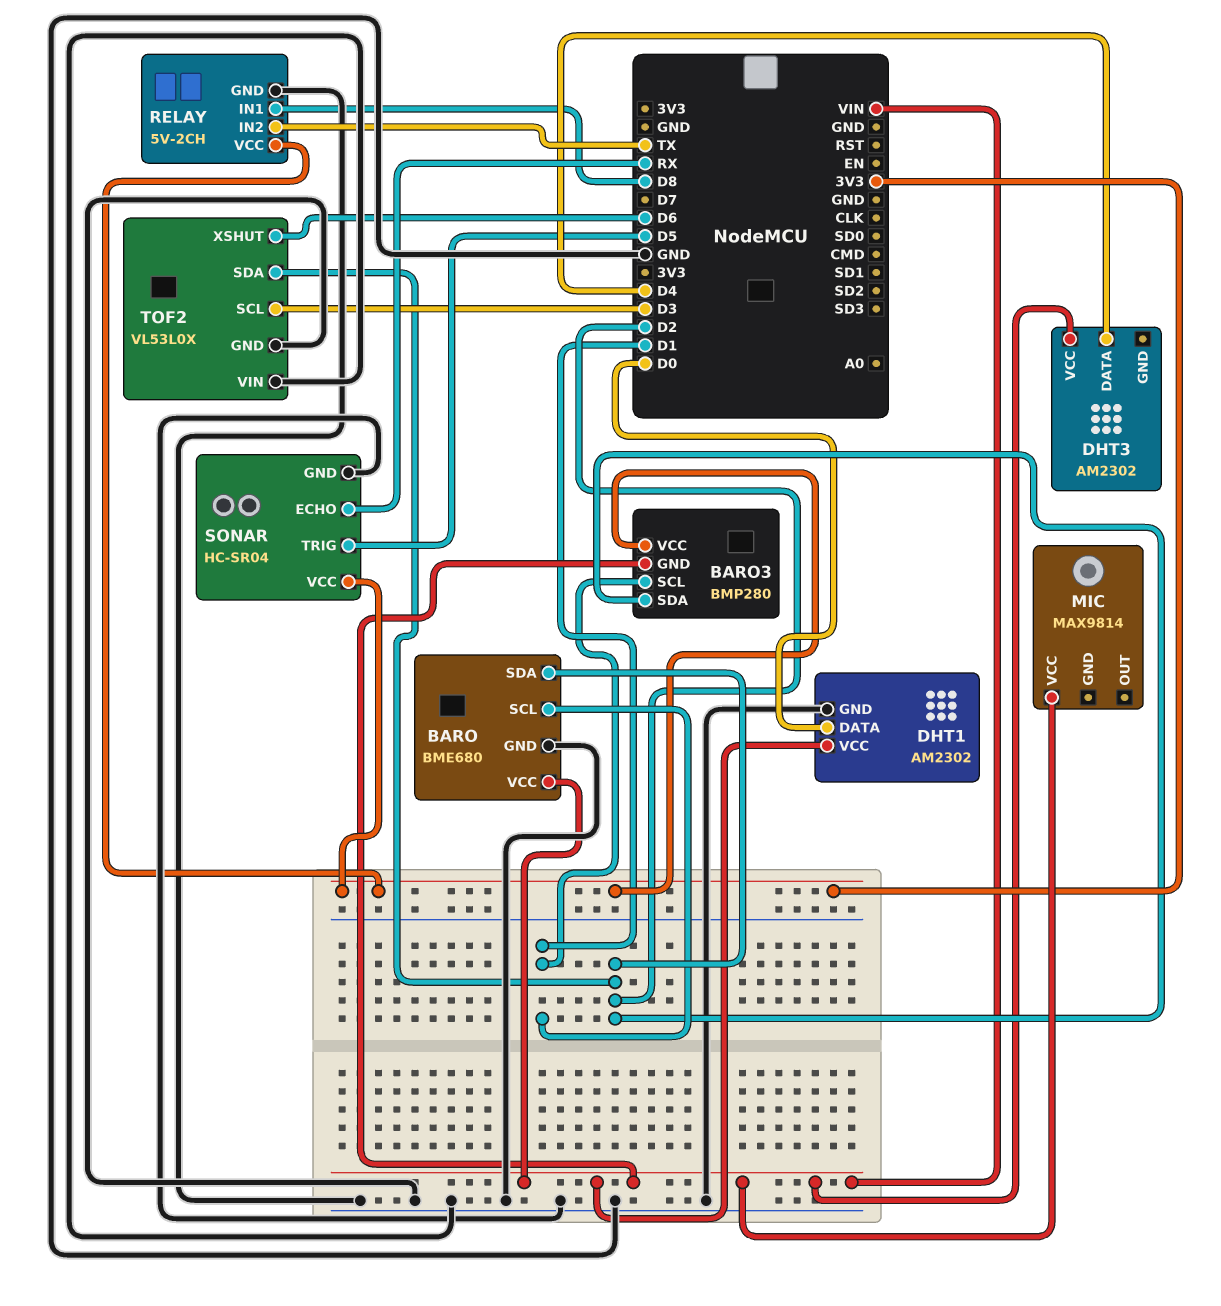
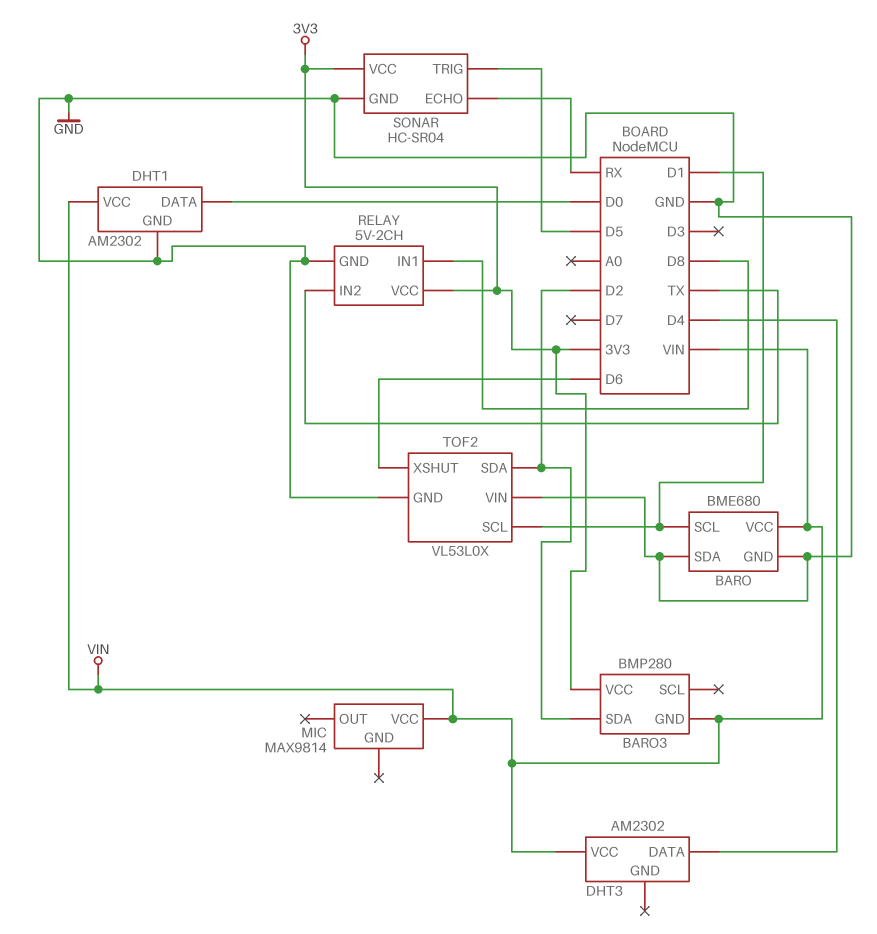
BARO pin SDA: D2 -> GND
BARO3 pin SCL: D1 -> none
TOF2 pin SCL: D3 -> D1

